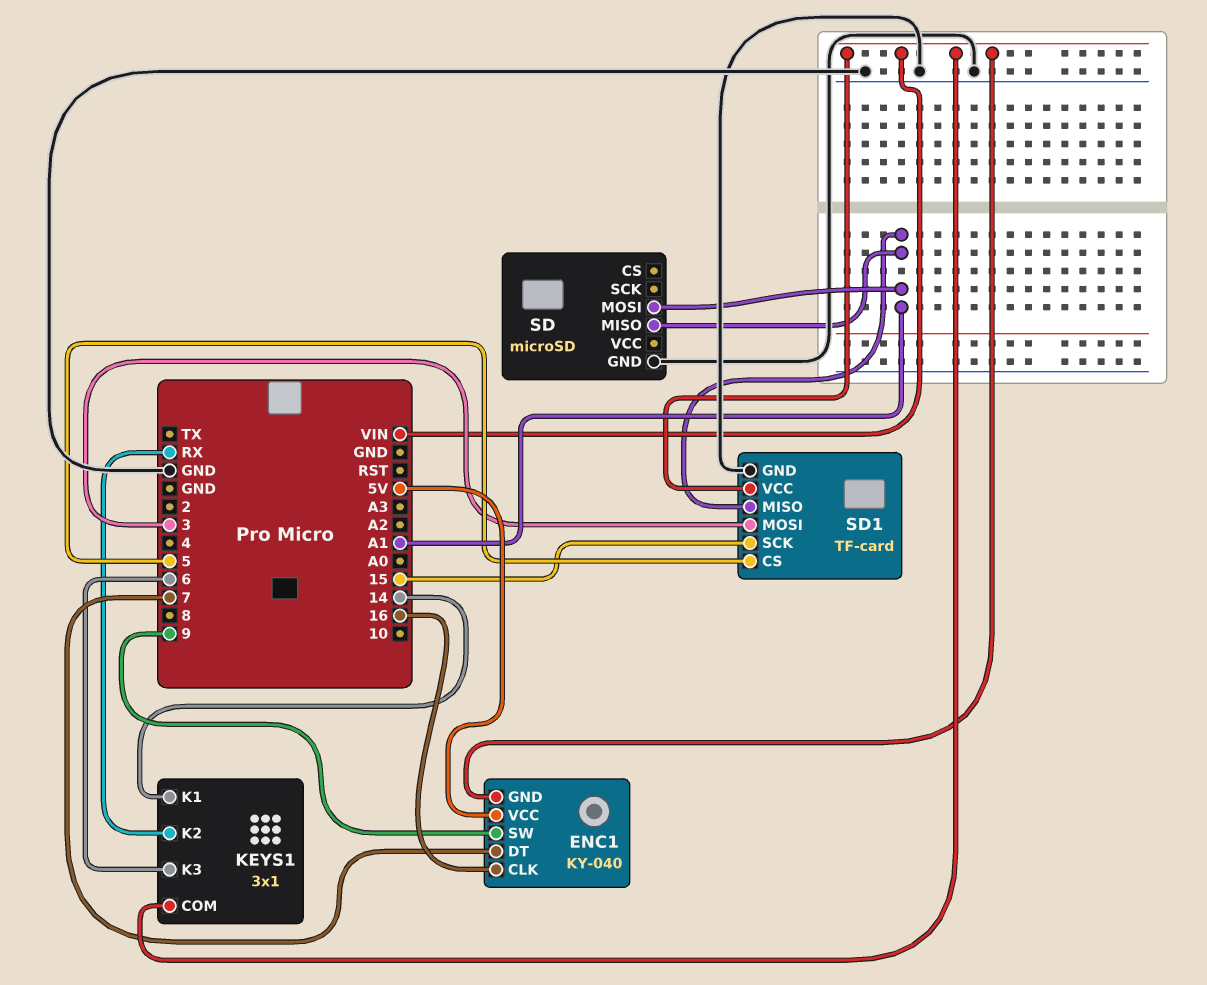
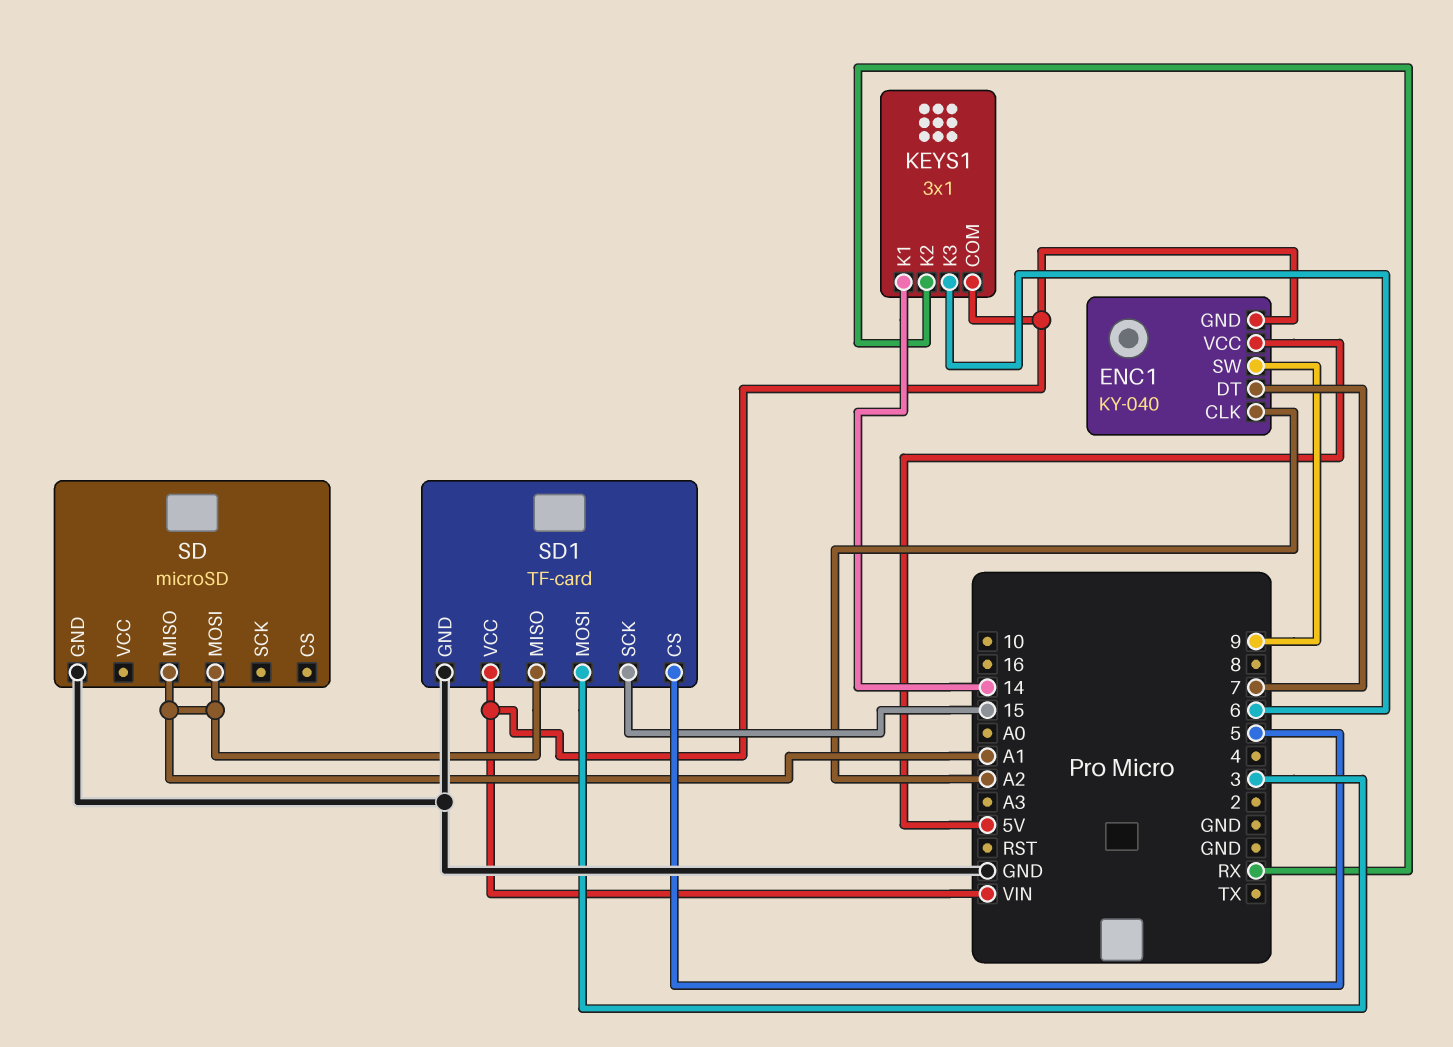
ENC1 pin CLK: 16 -> A2

